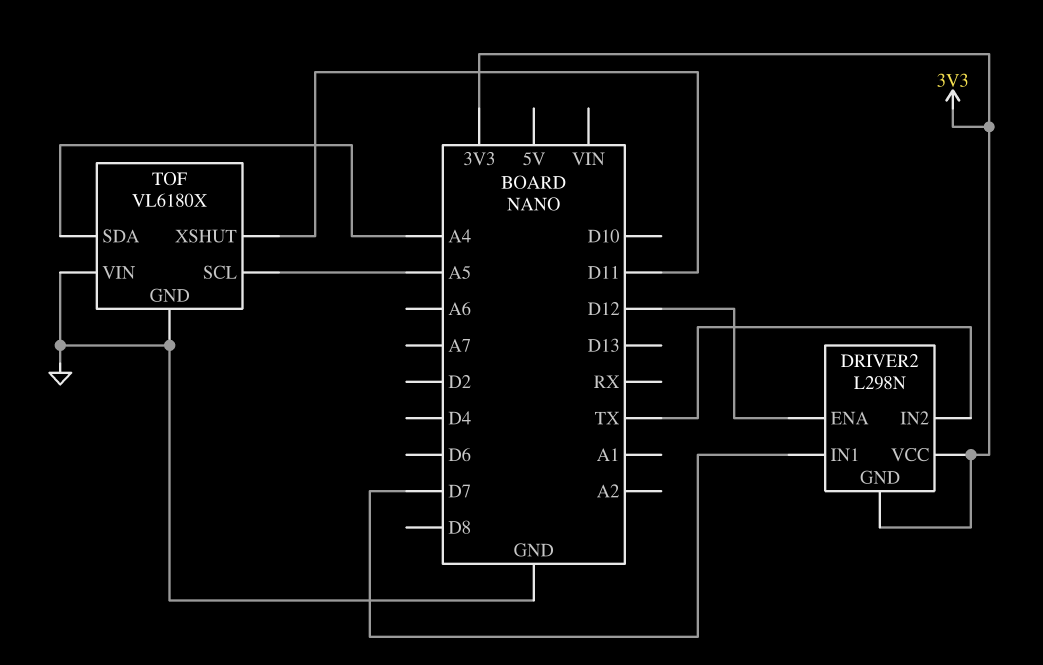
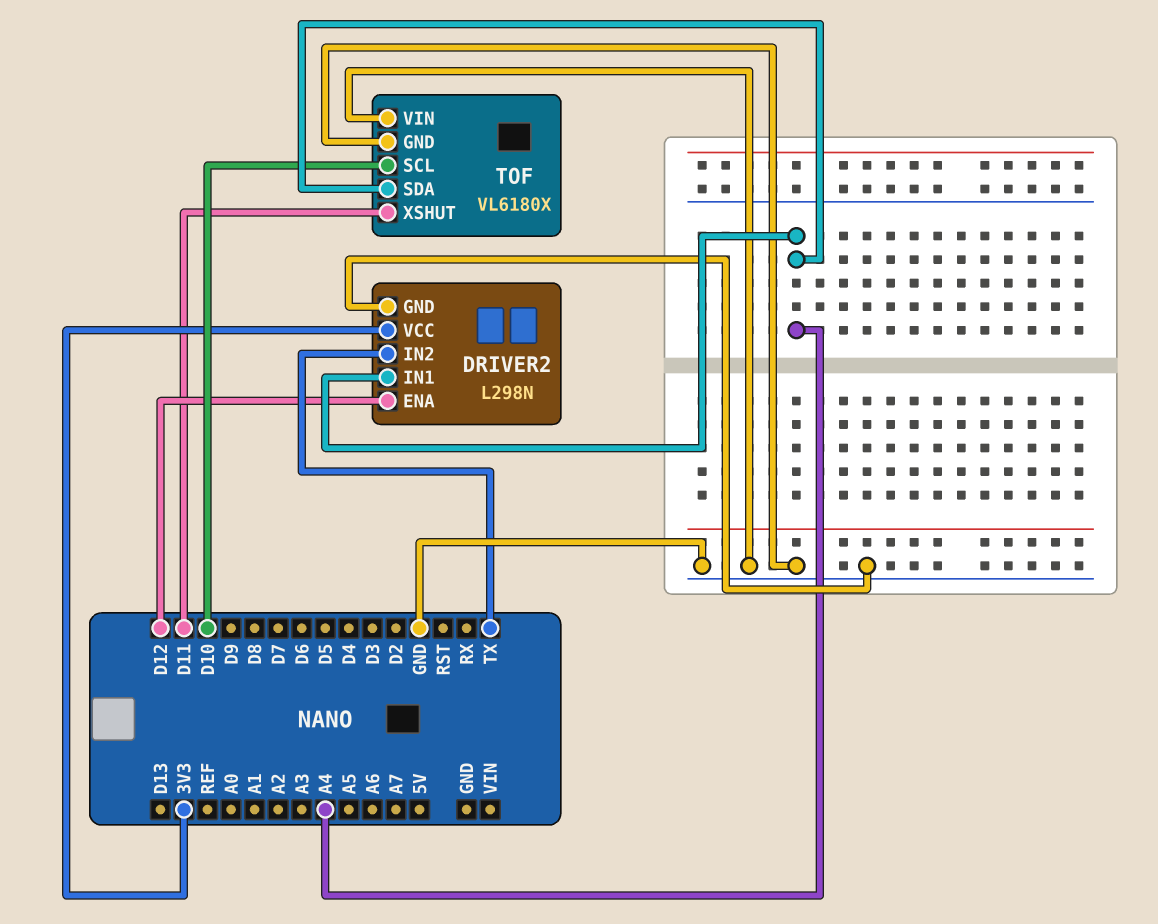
DRIVER2 pin GND: 3V3 -> GND
DRIVER2 pin IN1: D7 -> A4
TOF pin SCL: A5 -> D10

